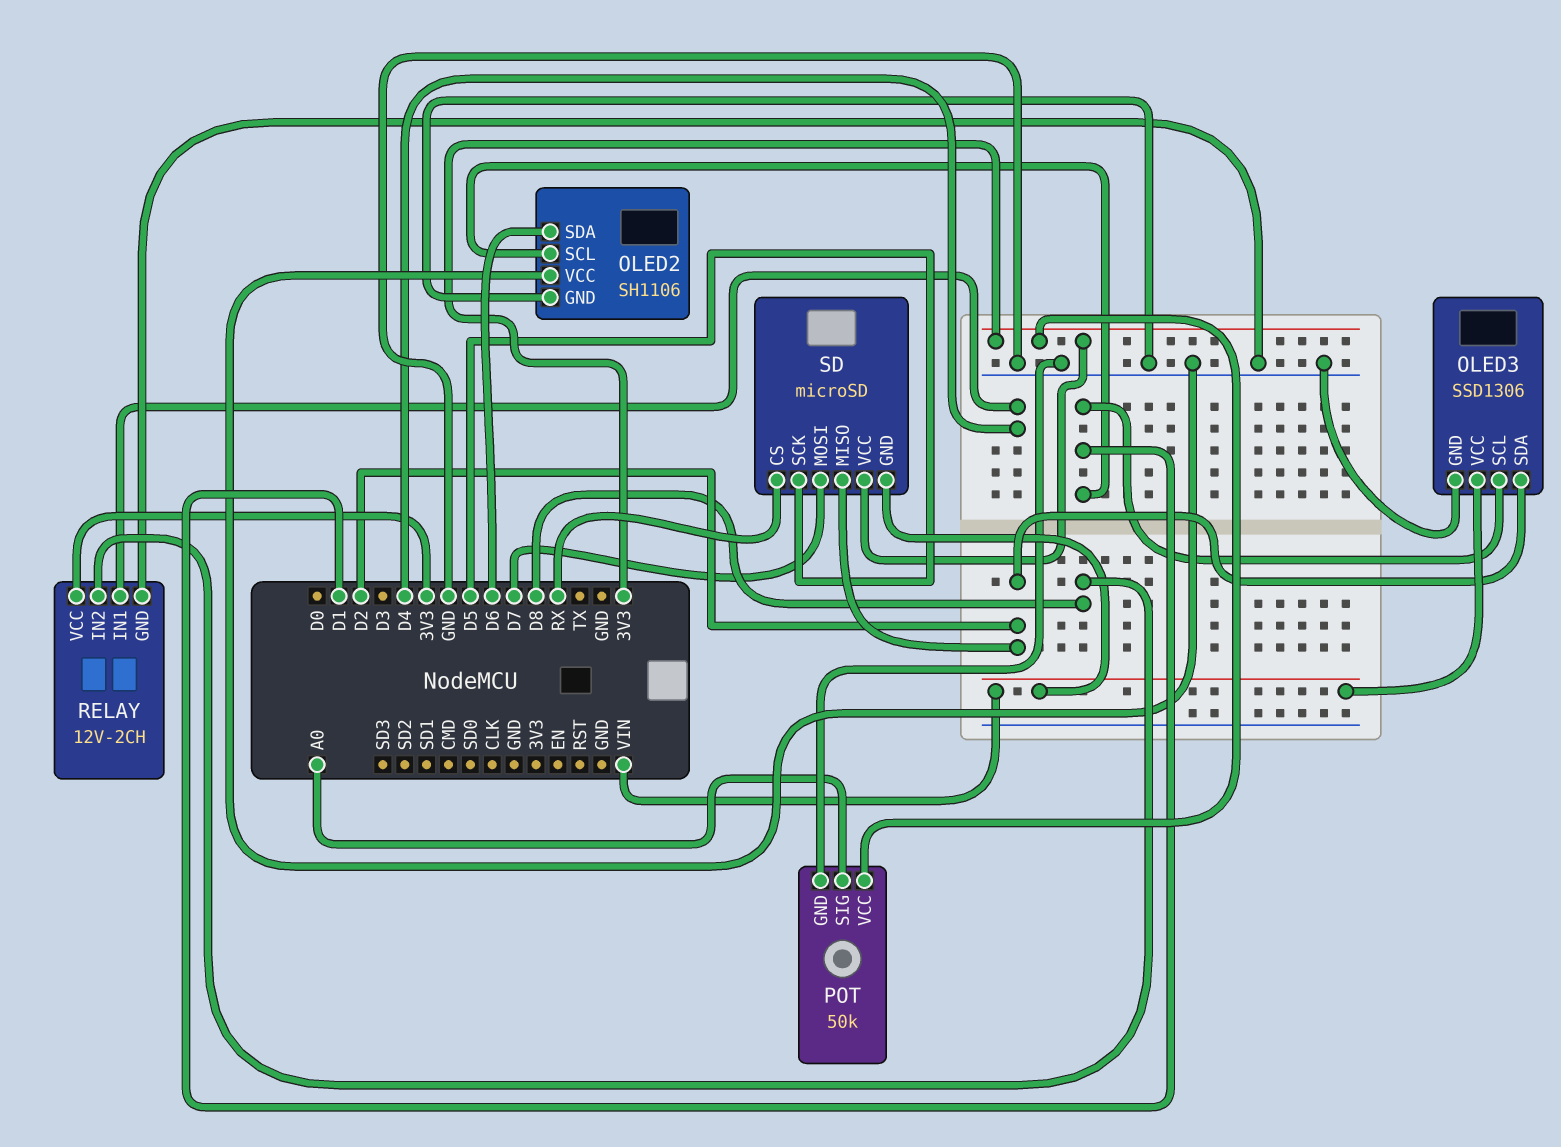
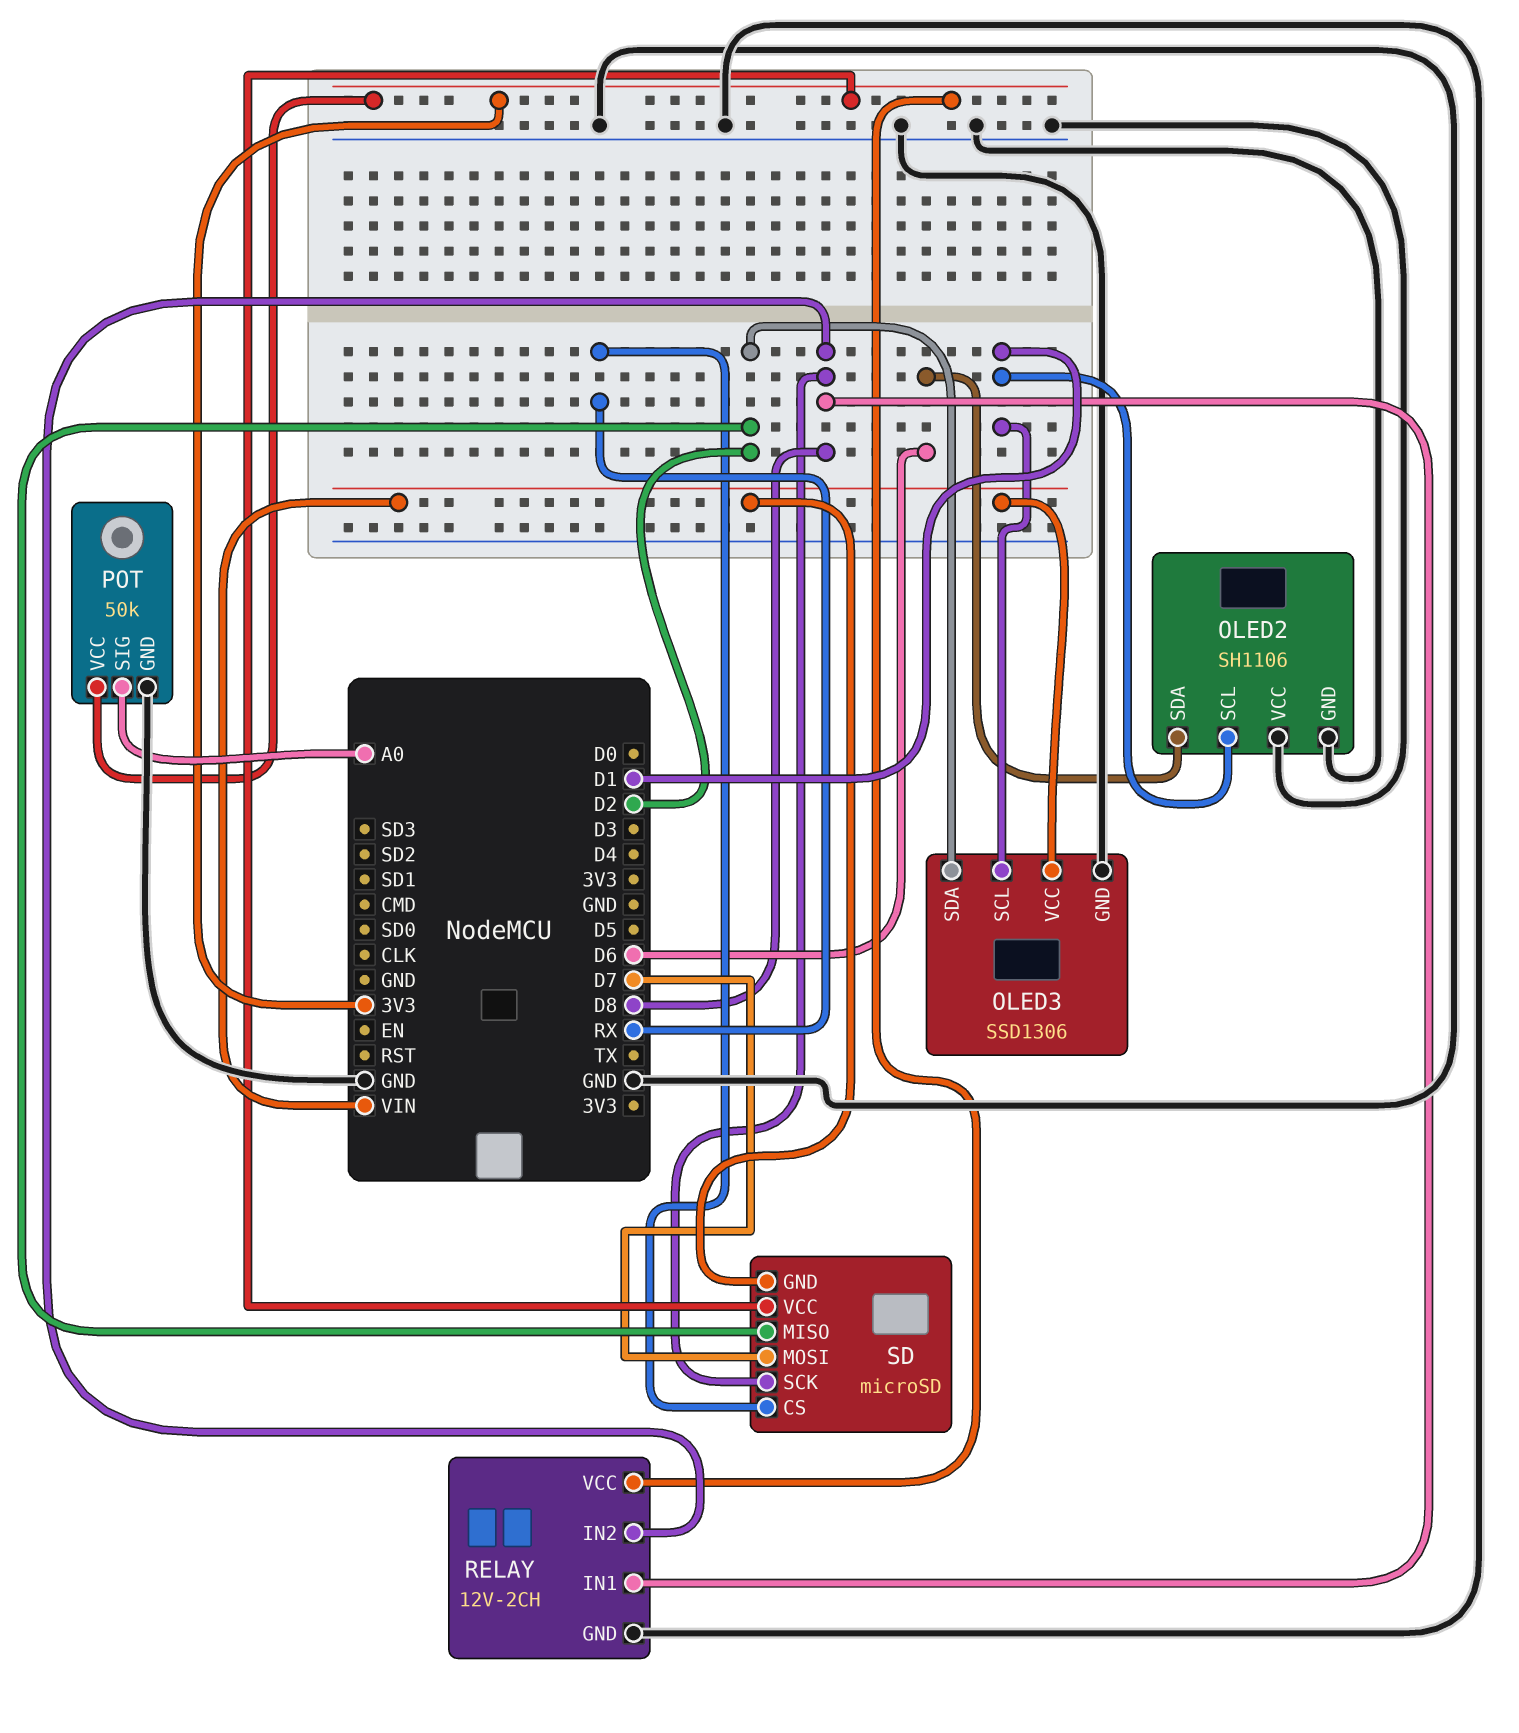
RELAY pin IN1: D4 -> D8
SD pin SCK: D5 -> D8

